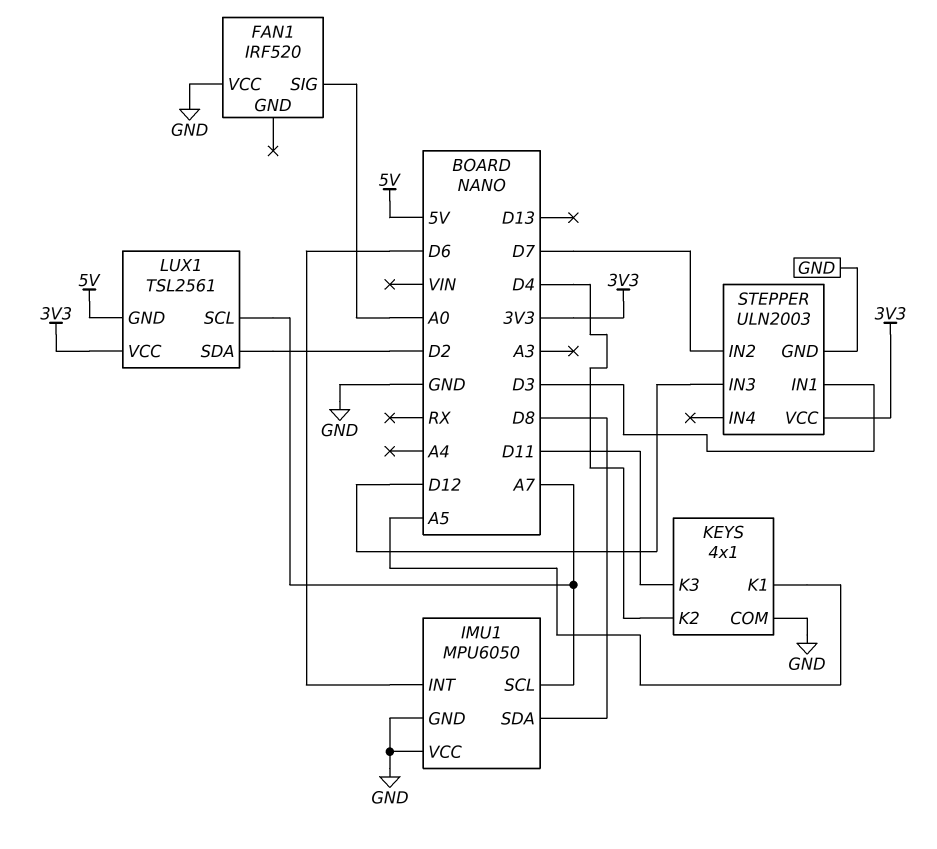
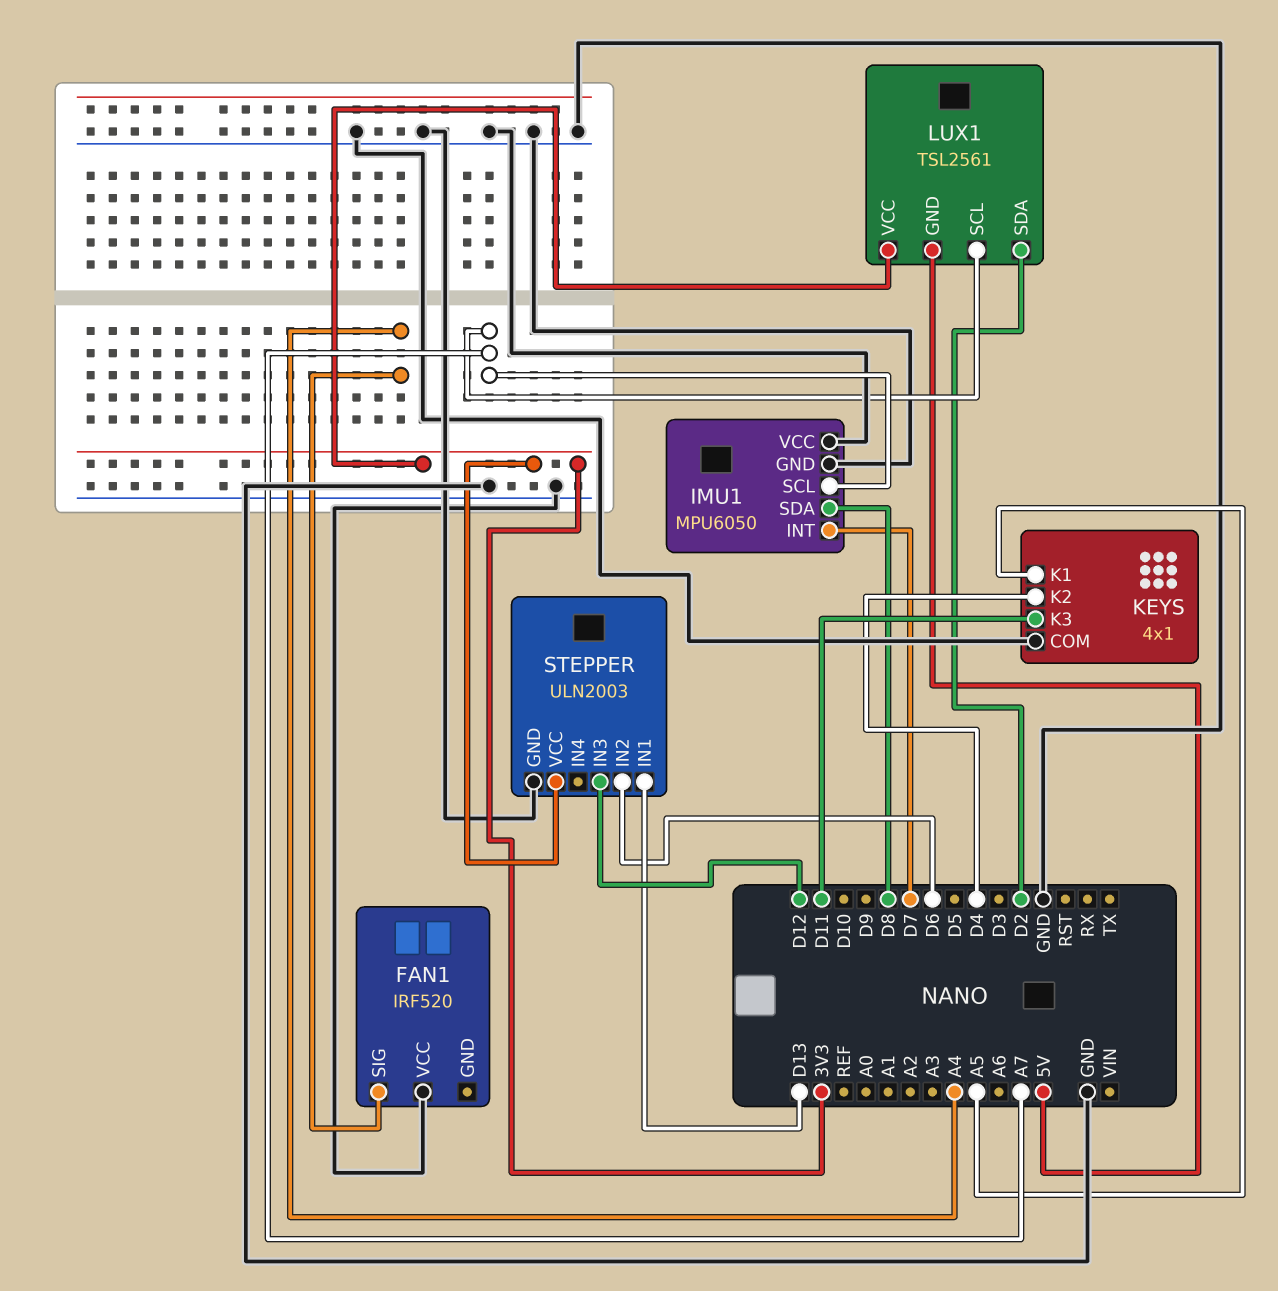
FAN1 pin SIG: A0 -> A4
IMU1 pin INT: D6 -> D7
STEPPER pin IN1: D3 -> D13
STEPPER pin IN2: D7 -> D6

